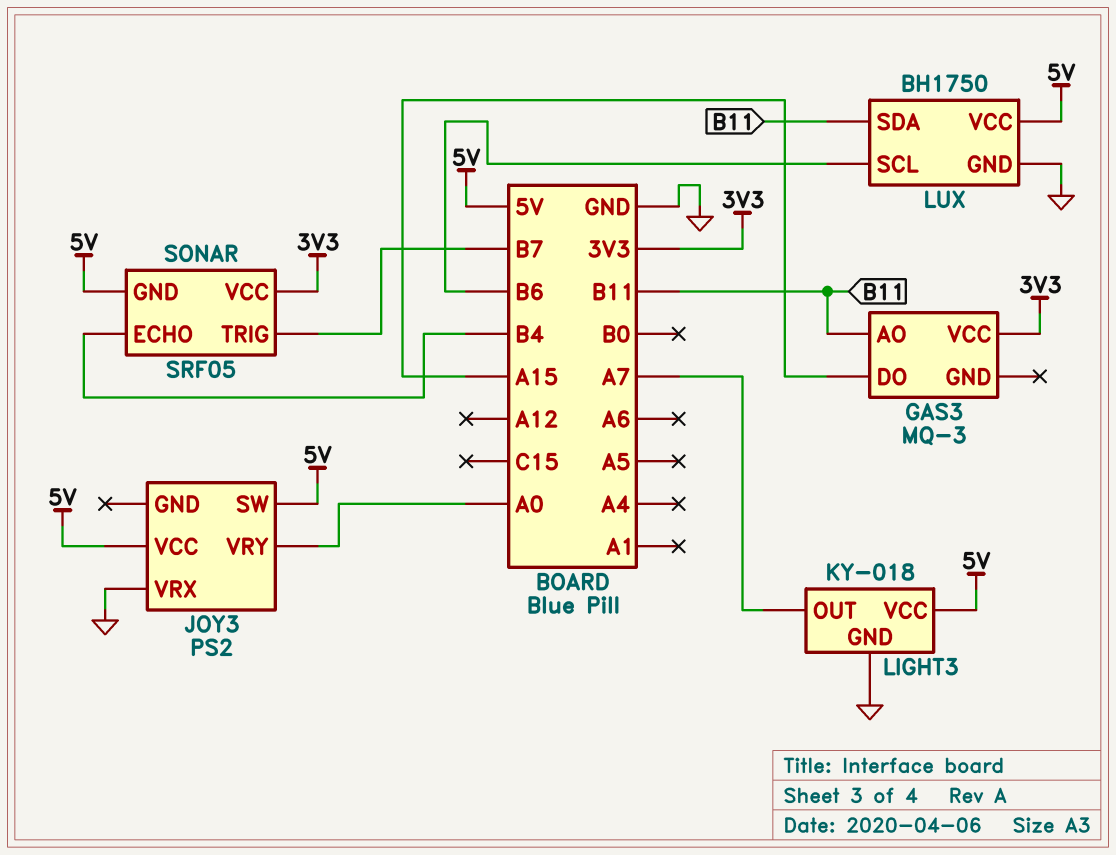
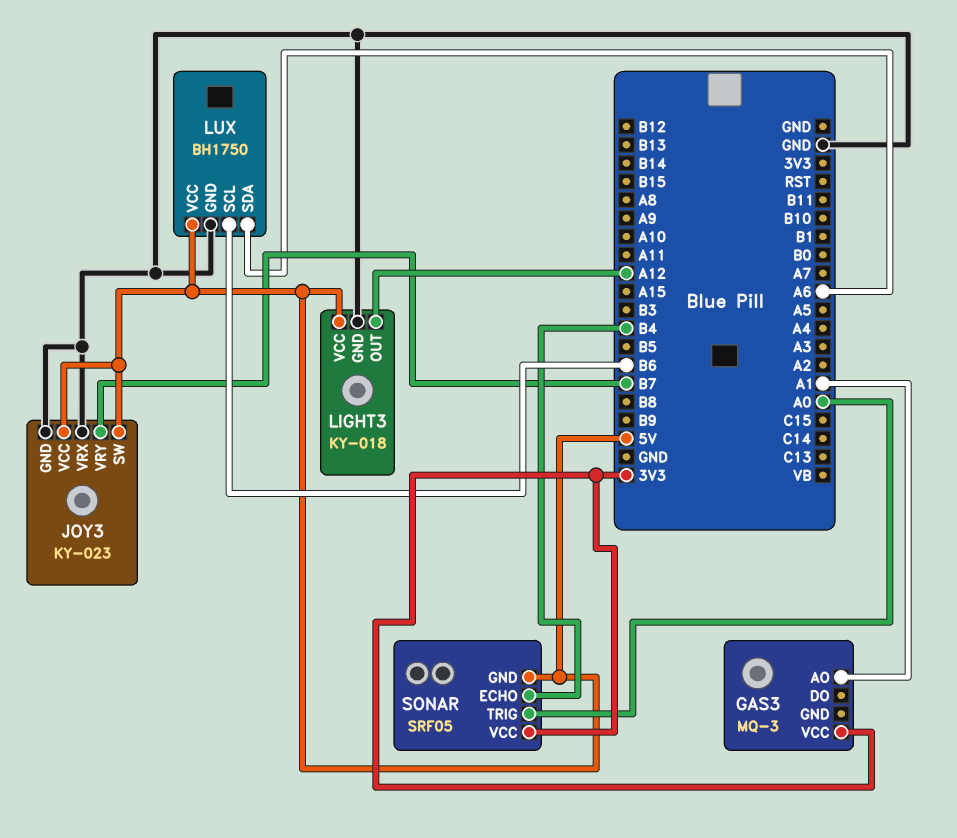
GAS3 pin AO: B11 -> A1
GAS3 pin DO: A15 -> none
JOY3: PS2 -> KY-023
JOY3 pin GND: none -> GND
JOY3 pin VRY: A0 -> B7
LIGHT3 pin OUT: A7 -> A12
LUX pin SDA: B11 -> A6
SONAR pin TRIG: B7 -> A0

